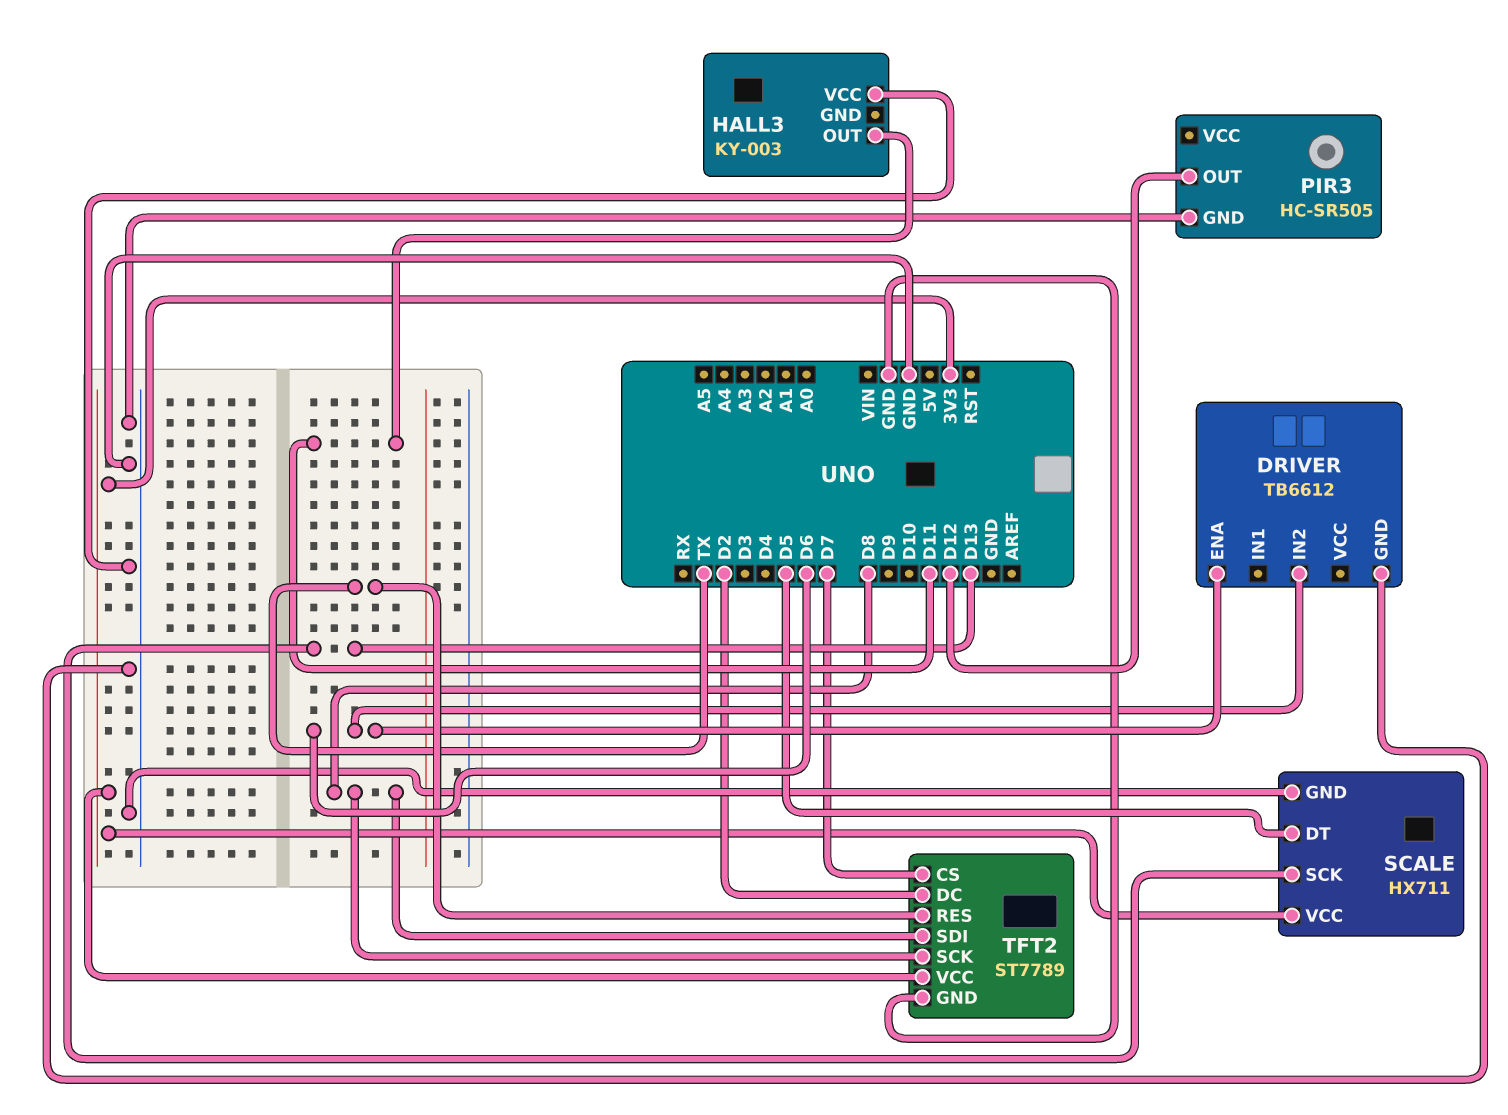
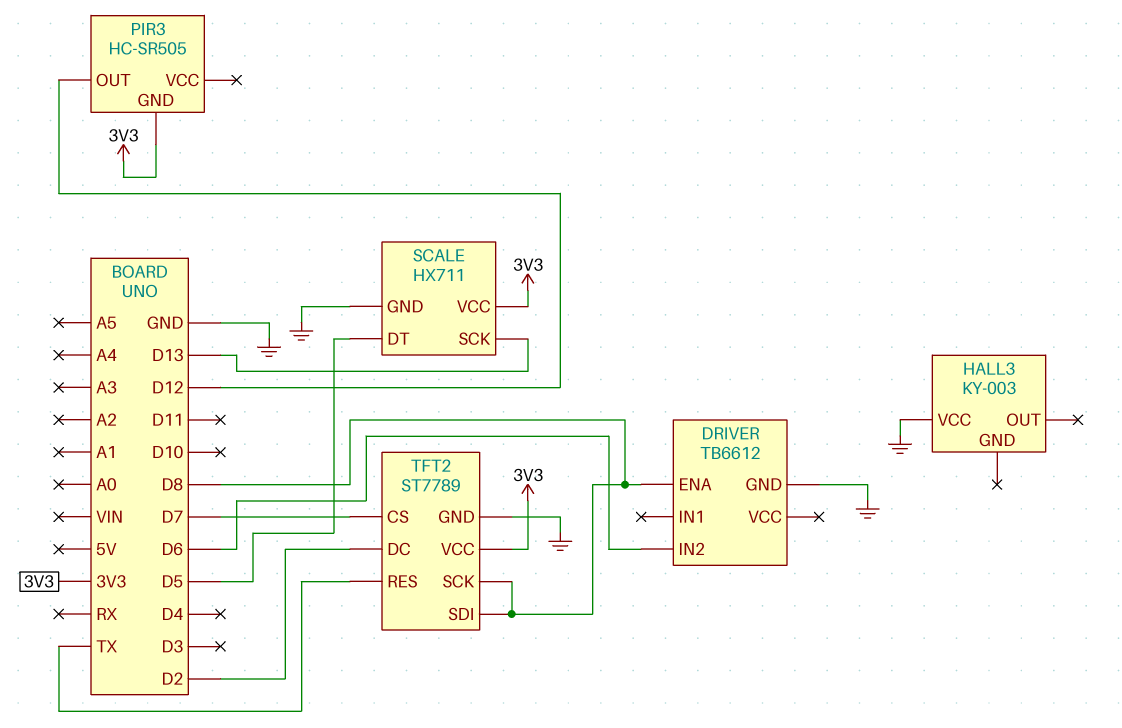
DRIVER pin ENA: D6 -> D8
HALL3 pin OUT: D11 -> none
PIR3 pin GND: GND -> 3V3

